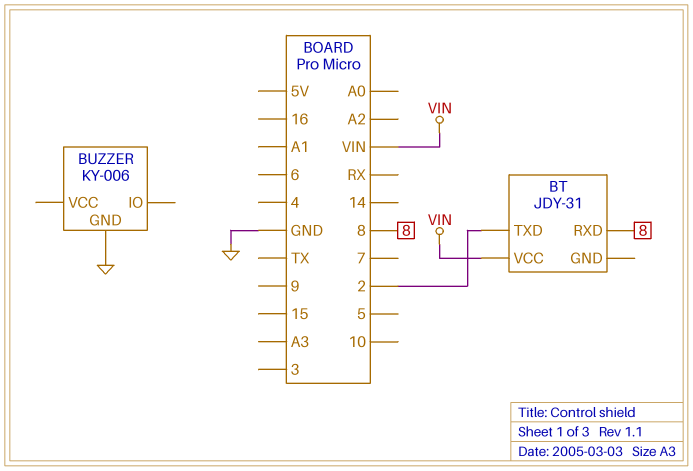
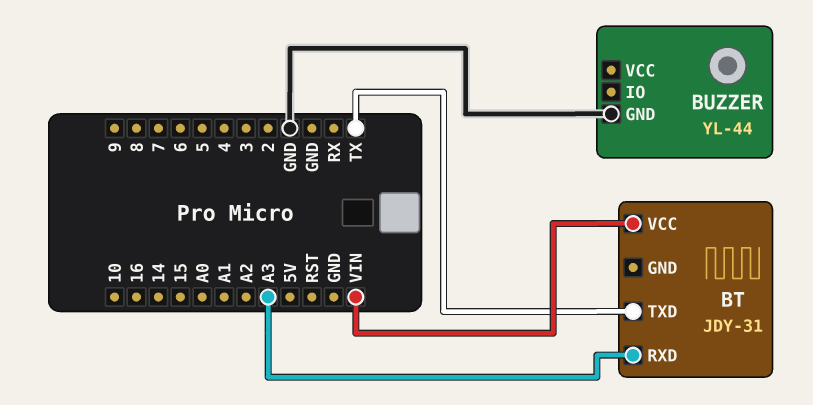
BT pin RXD: 8 -> A3
BT pin TXD: 2 -> TX
BUZZER: KY-006 -> YL-44

